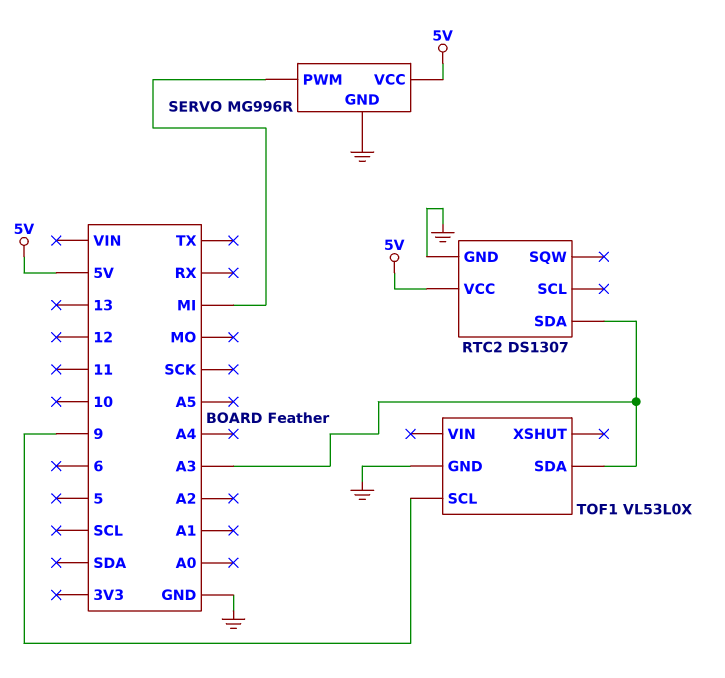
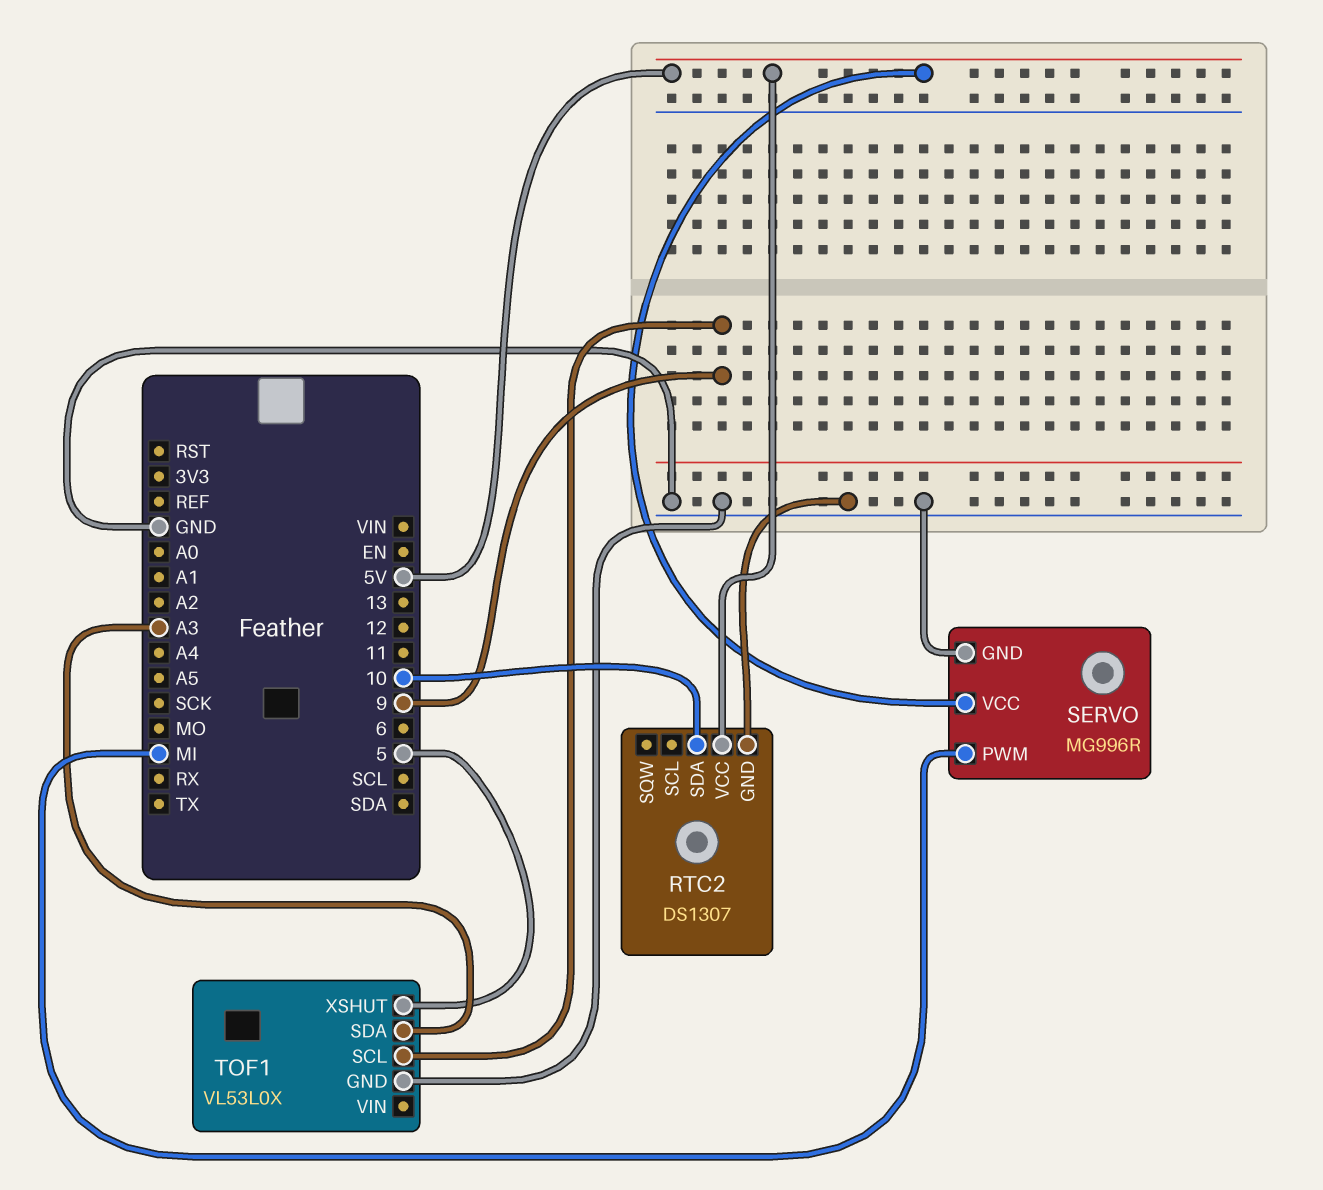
RTC2 pin SDA: A3 -> 10
TOF1 pin XSHUT: none -> 5

